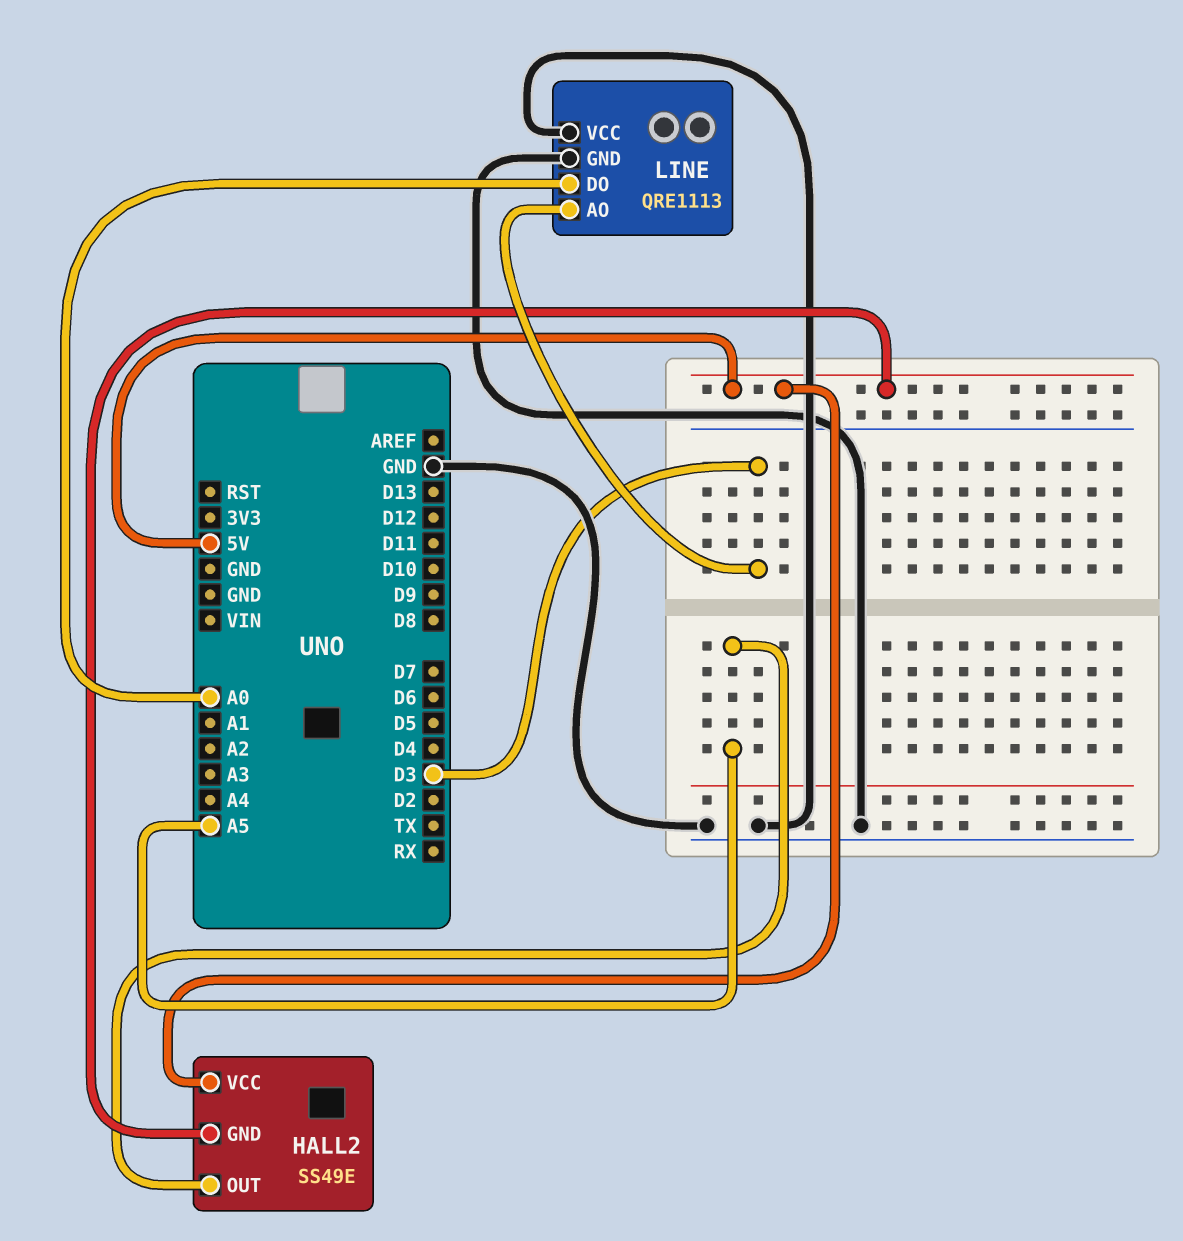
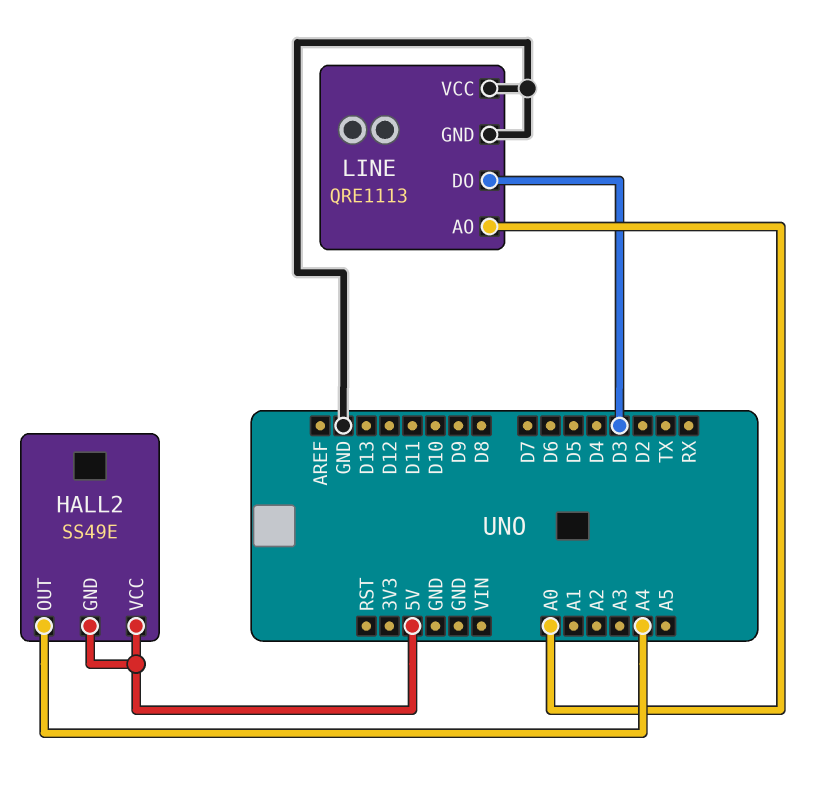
HALL2 pin OUT: A5 -> A4
LINE pin AO: D3 -> A0
LINE pin DO: A0 -> D3

